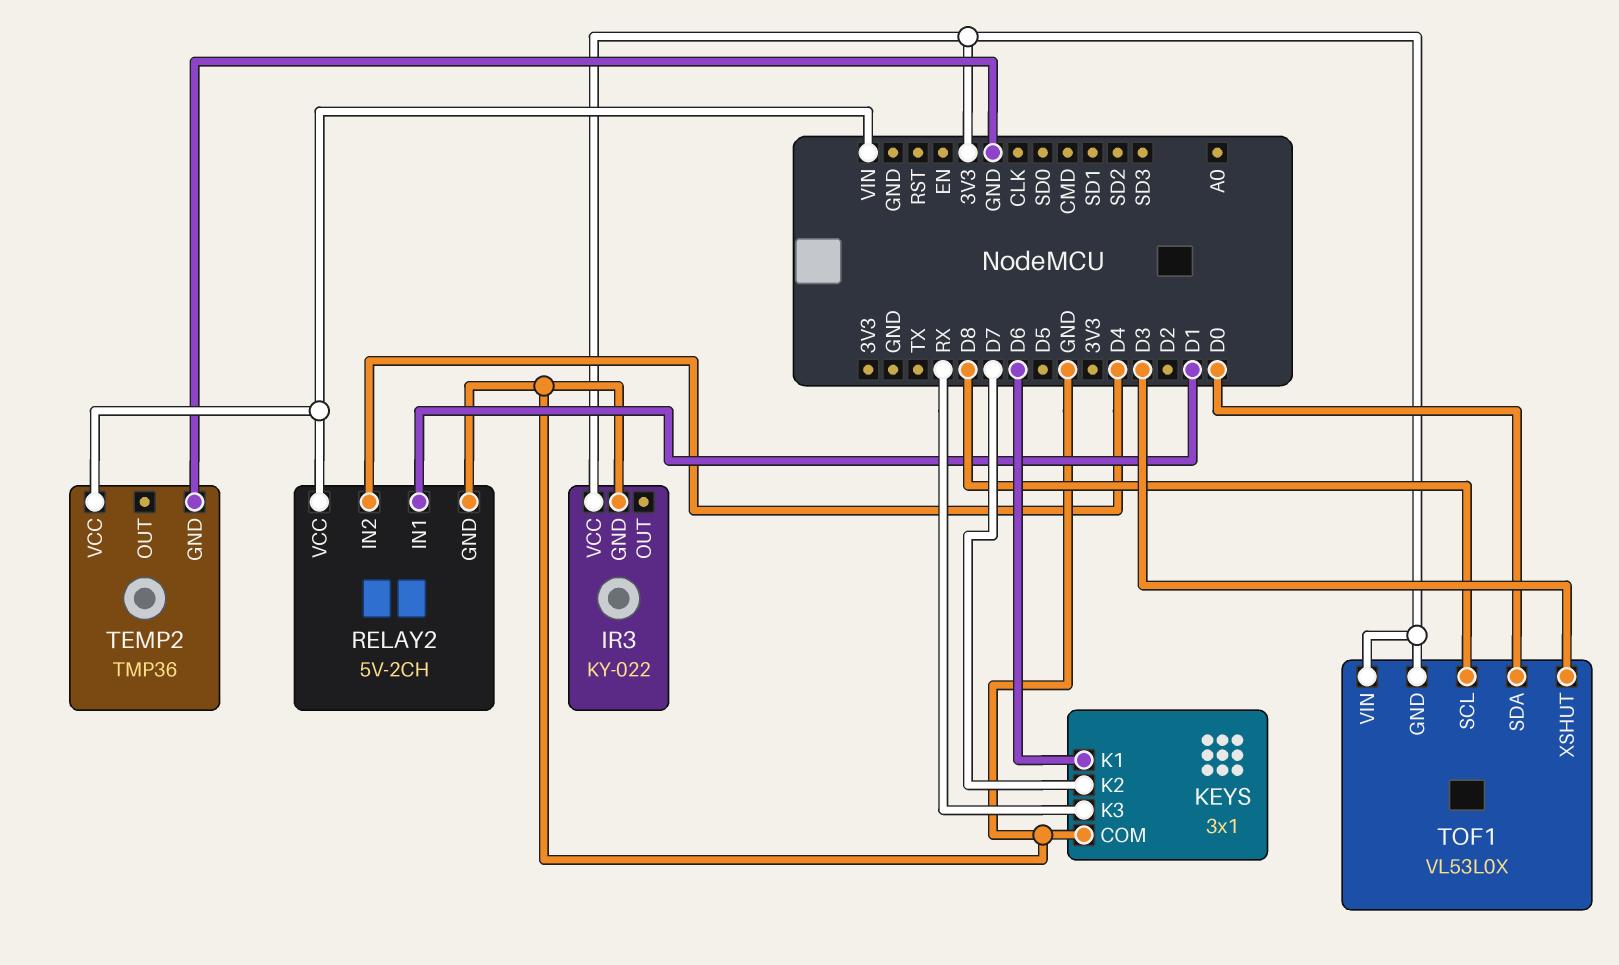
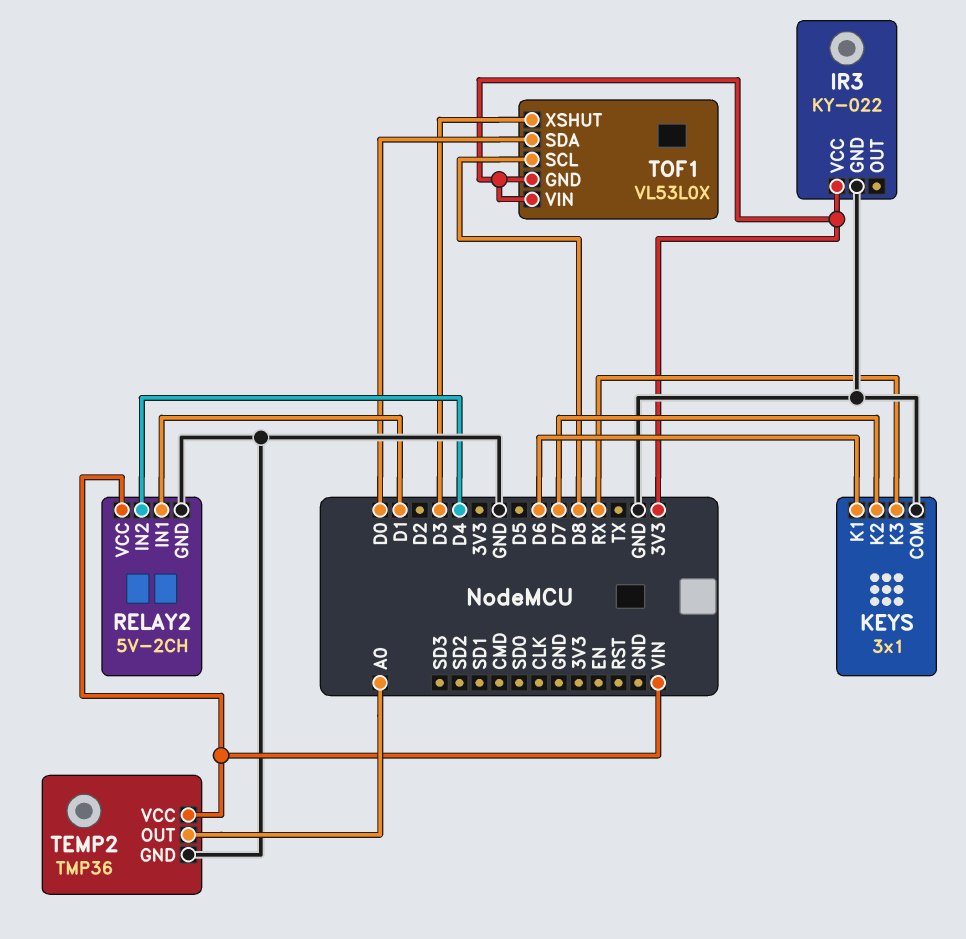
TEMP2 pin OUT: none -> A0

